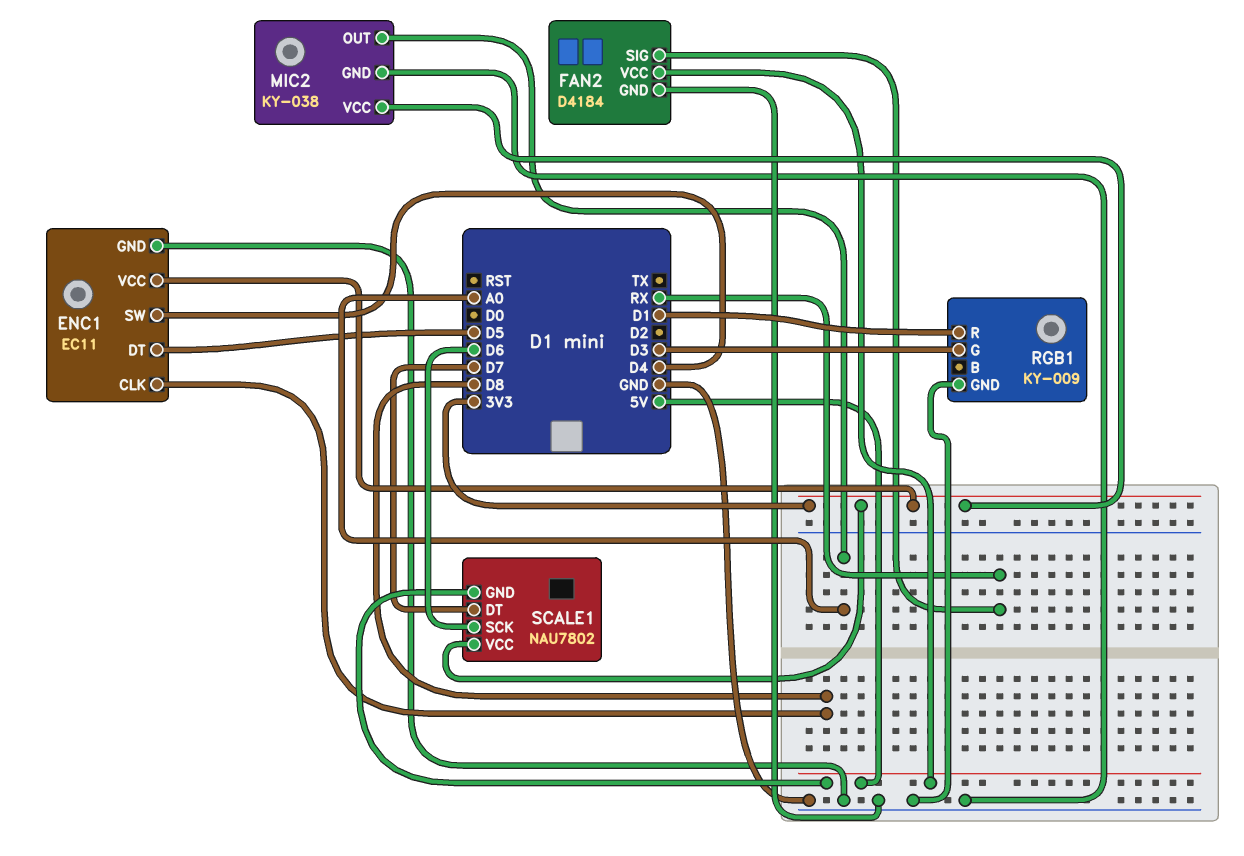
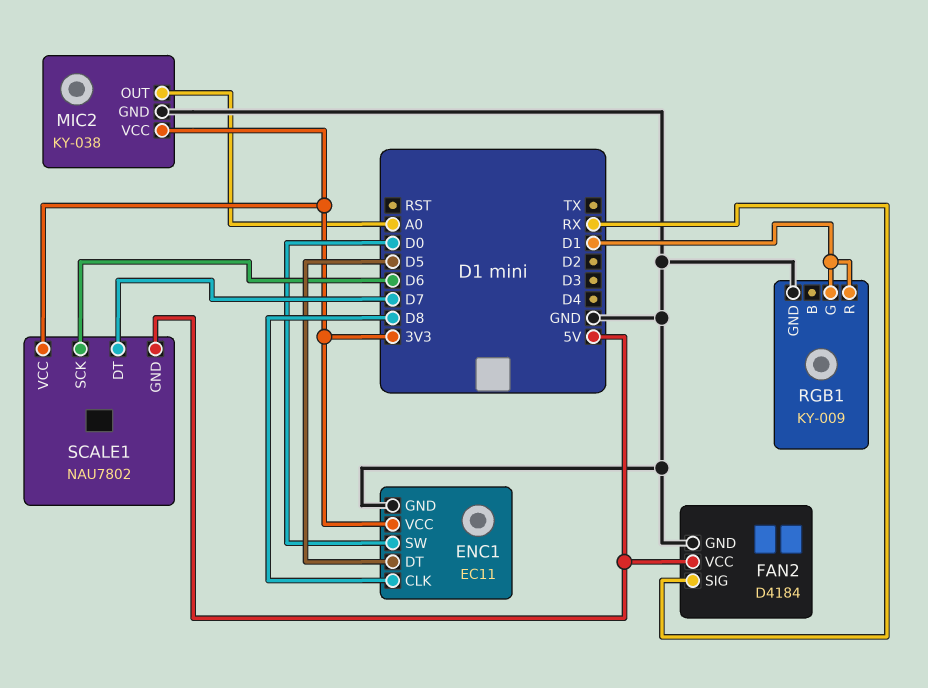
ENC1 pin SW: D4 -> D0
RGB1 pin G: D3 -> D1

